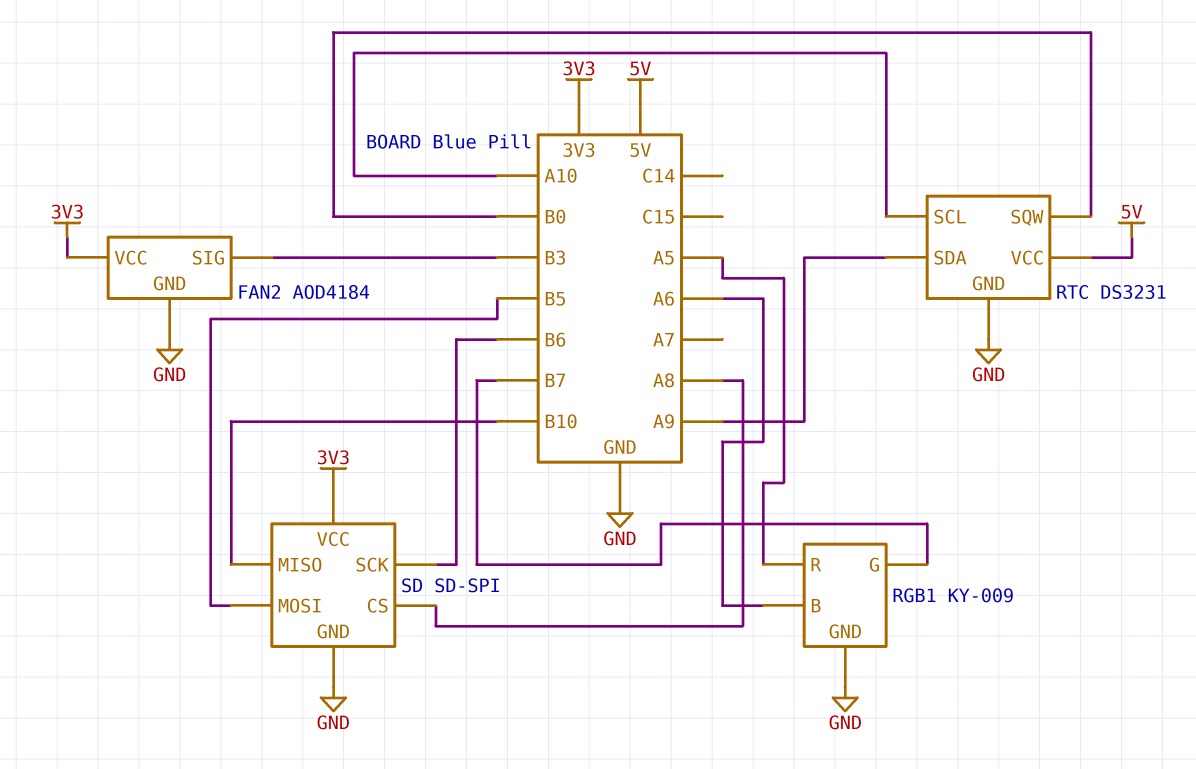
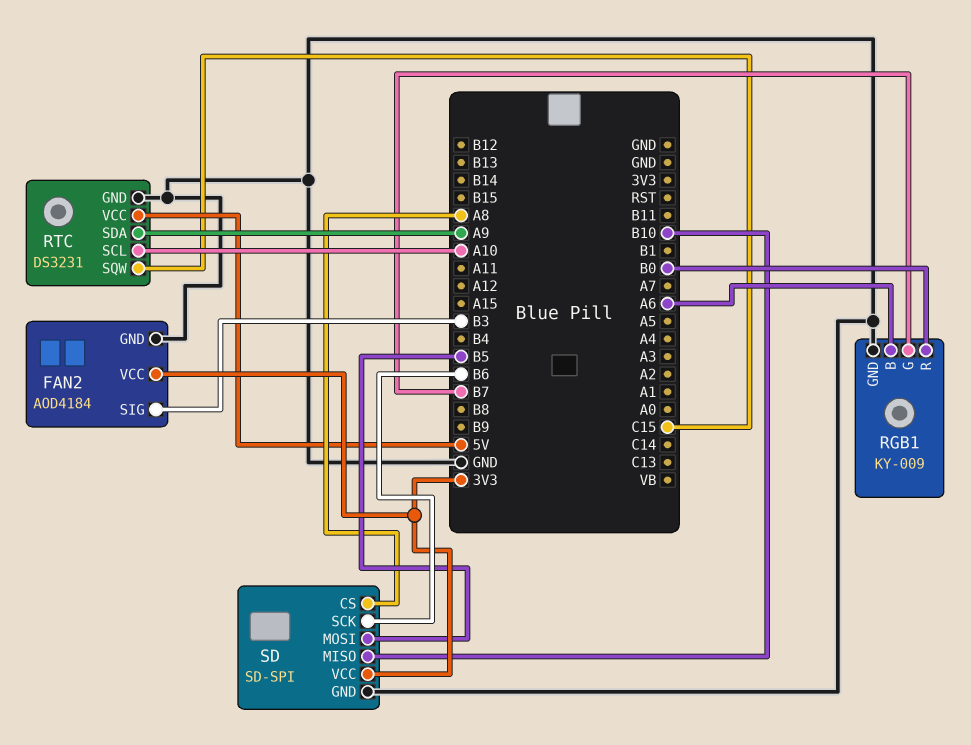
RGB1 pin R: A5 -> B0
RTC pin SQW: B0 -> C15

